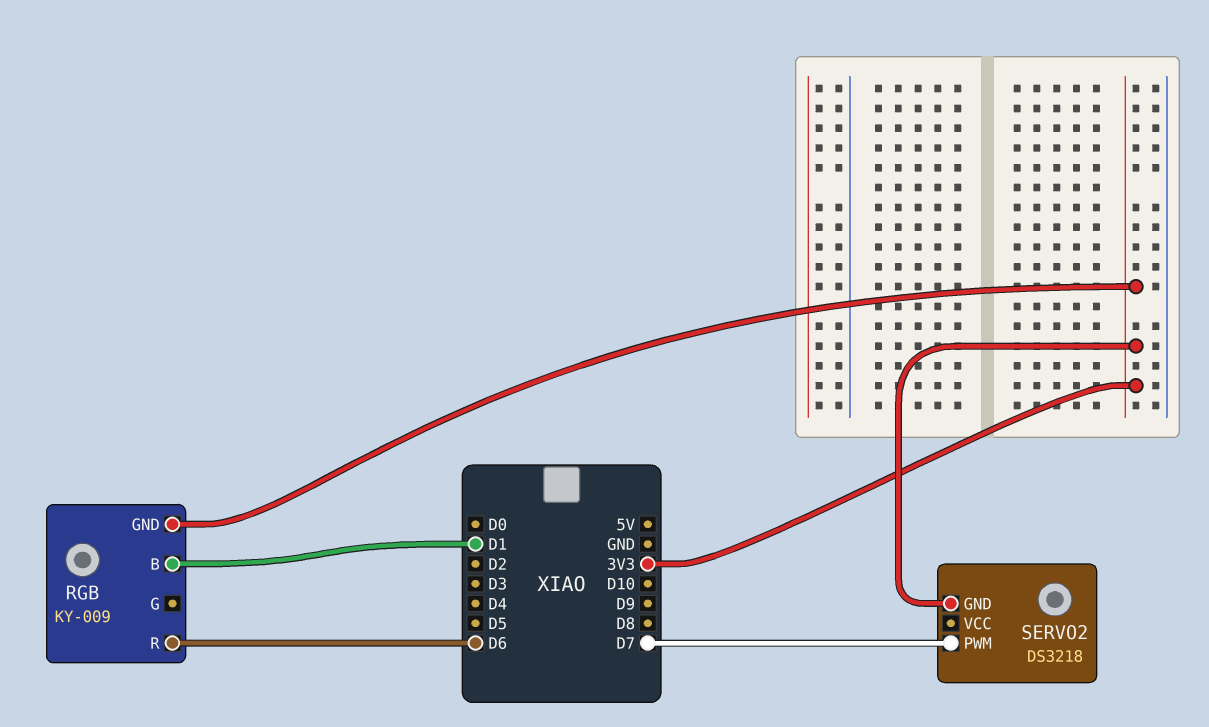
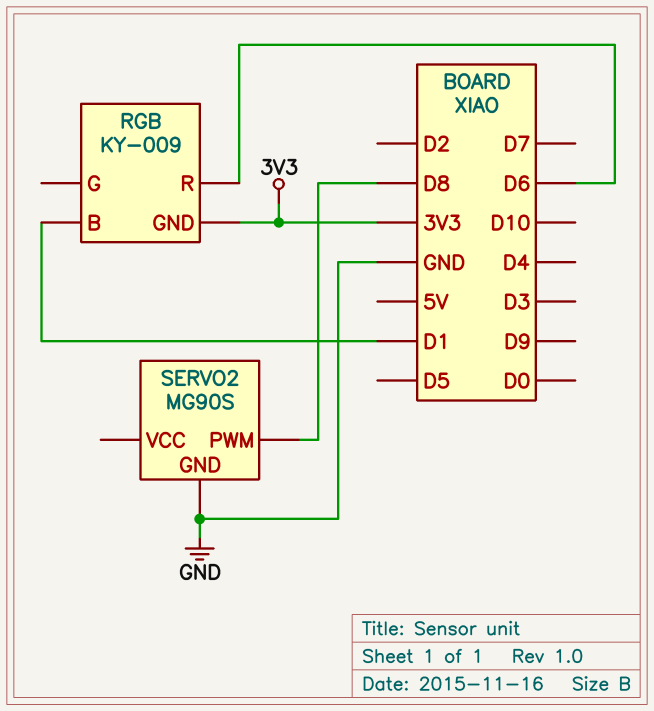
SERVO2: DS3218 -> MG90S
SERVO2 pin GND: 3V3 -> GND
SERVO2 pin PWM: D7 -> D8

